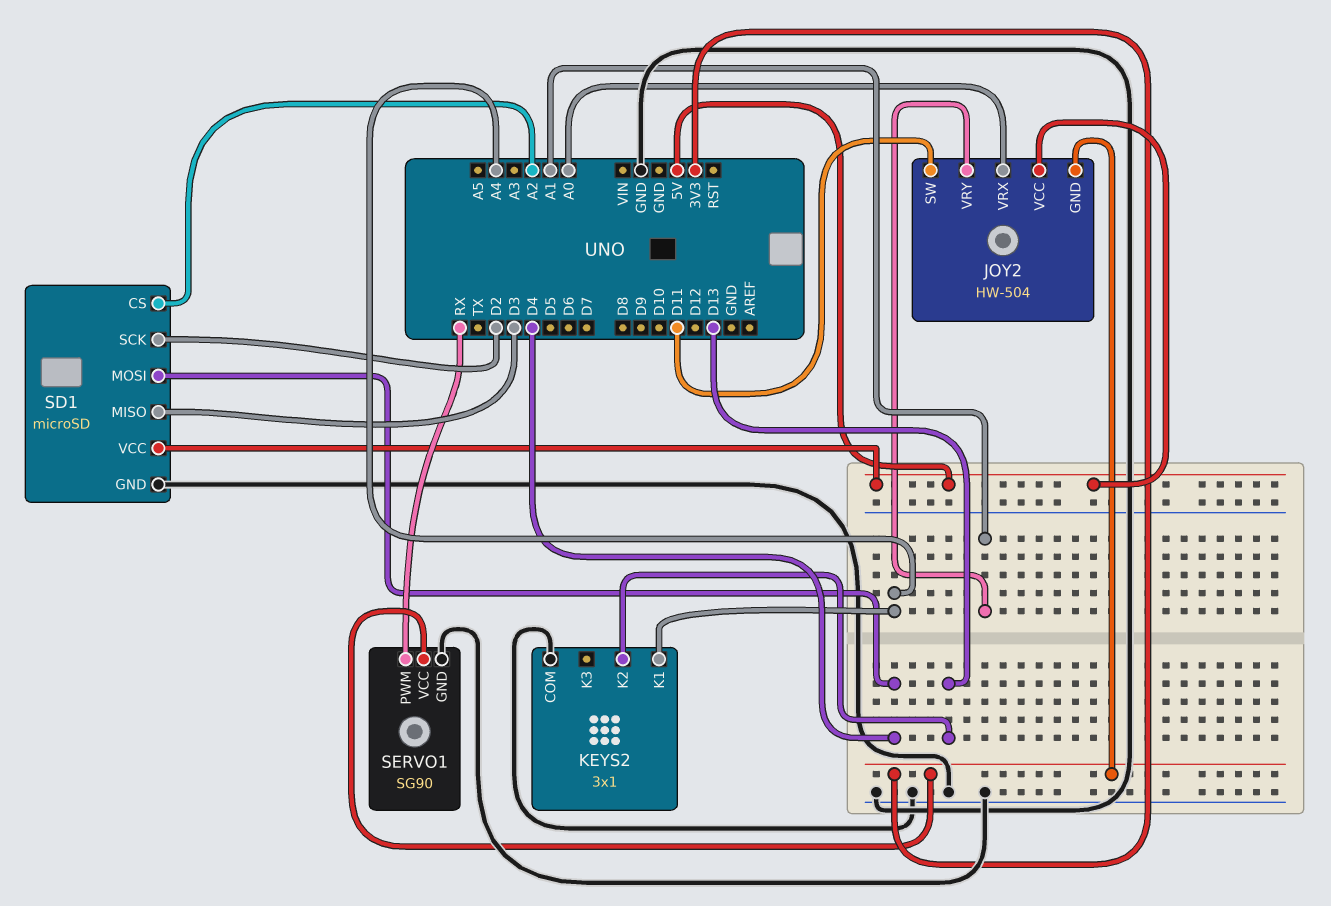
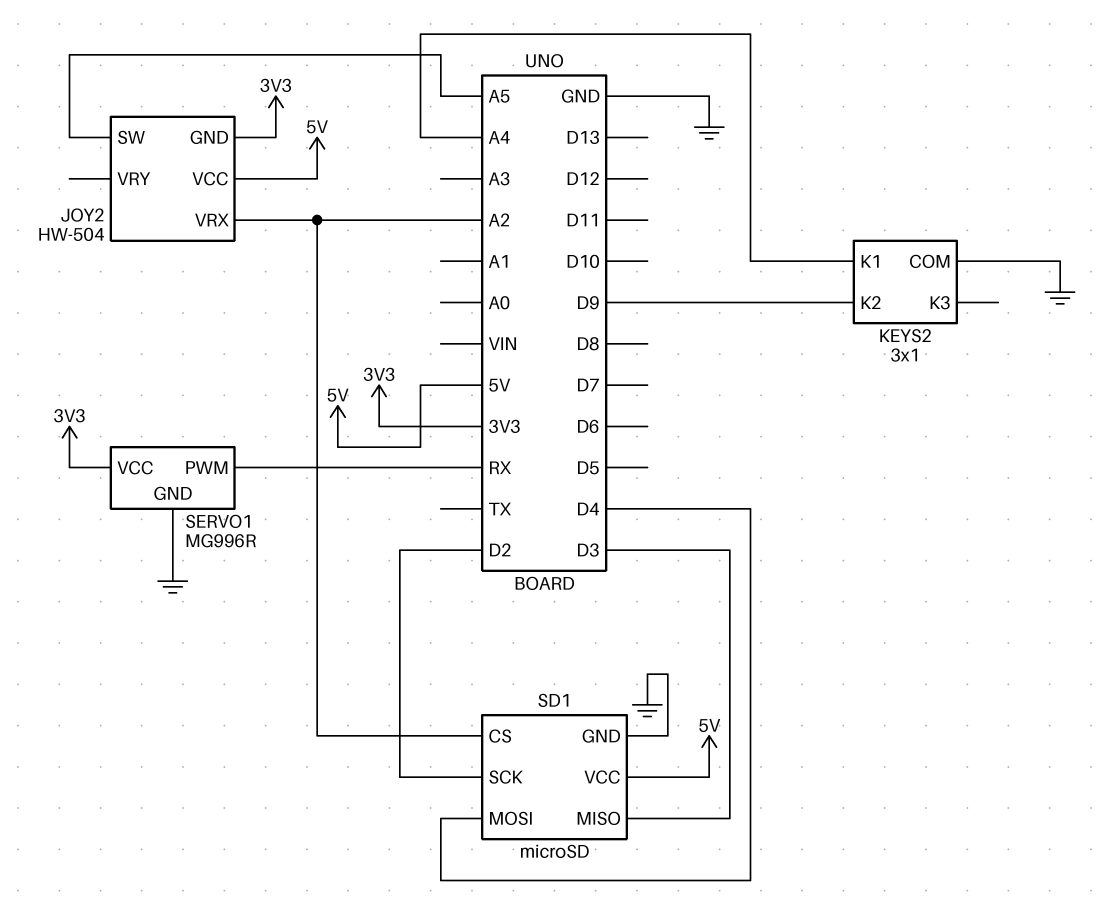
JOY2 pin SW: D11 -> A5
JOY2 pin VRX: A0 -> A2
JOY2 pin VRY: A1 -> none
KEYS2 pin K2: D13 -> D9
SERVO1: SG90 -> MG996R

